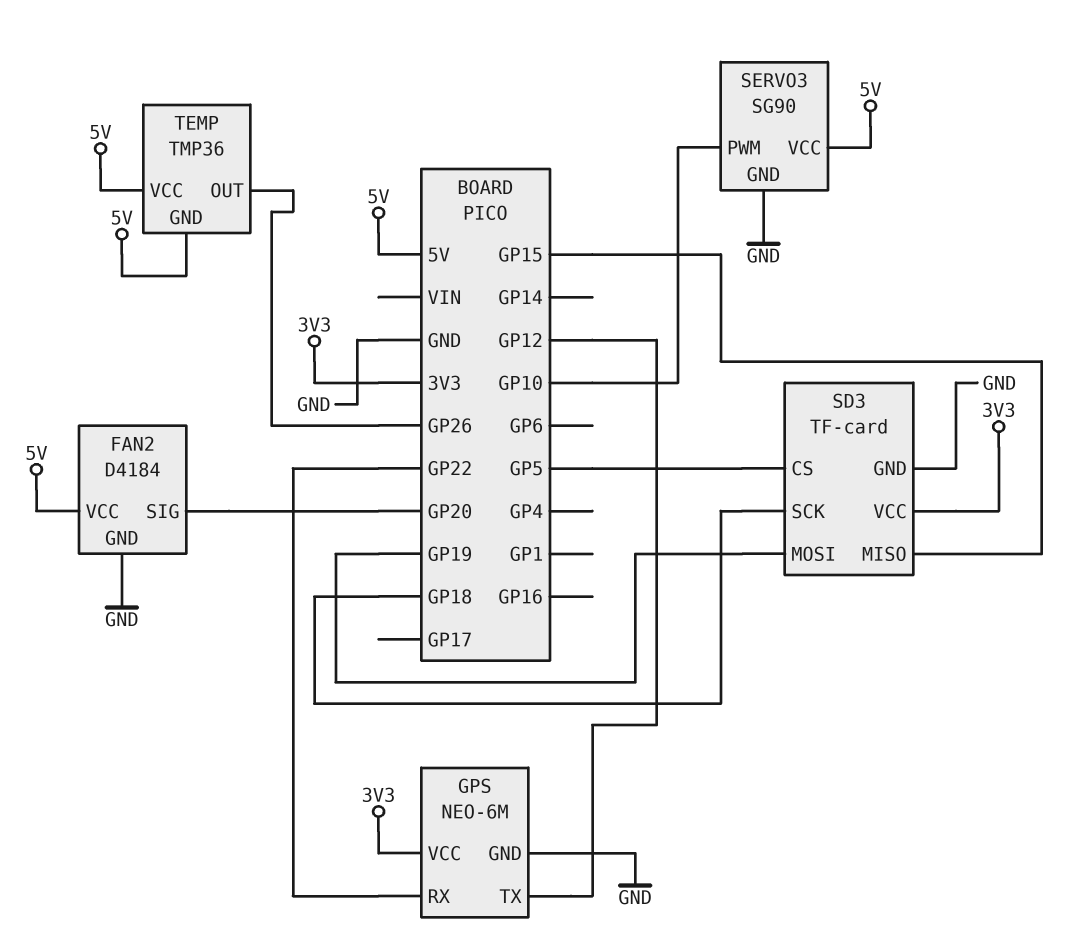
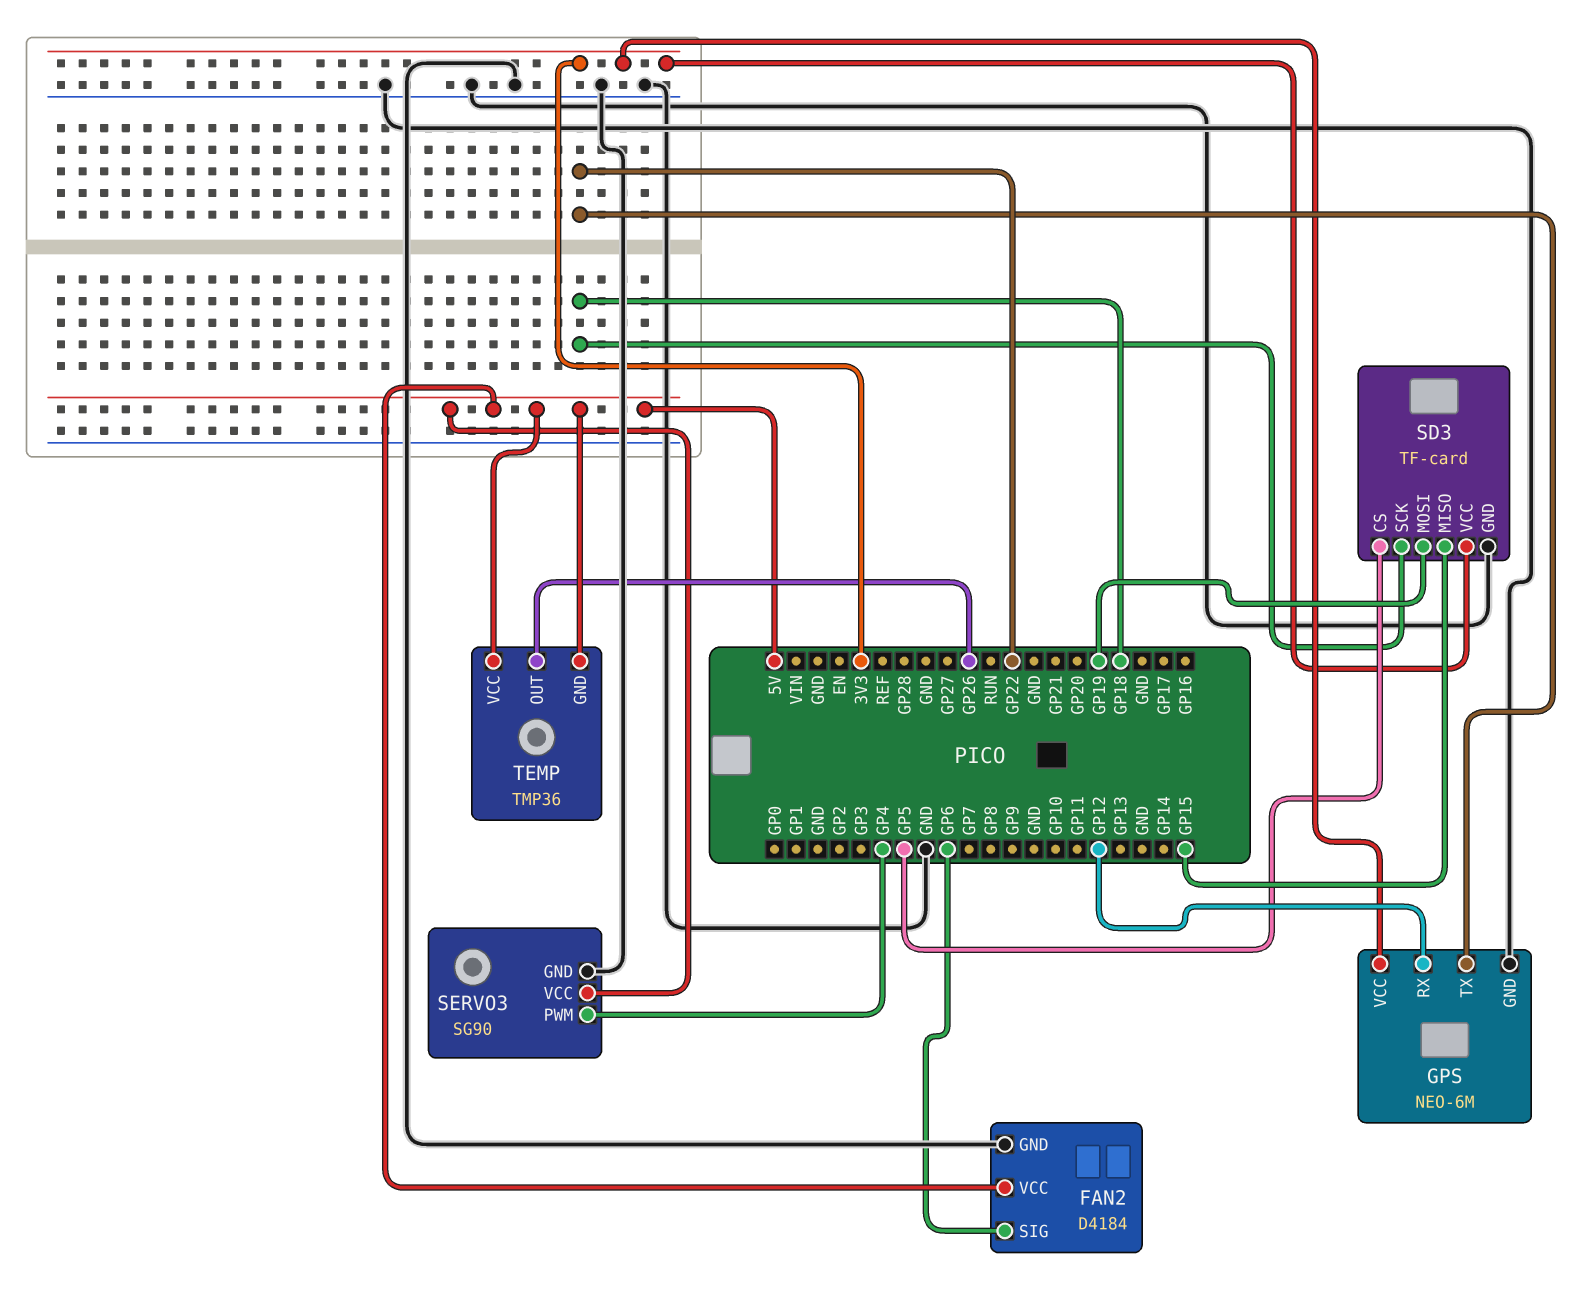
FAN2 pin SIG: GP20 -> GP6
GPS pin RX: GP22 -> GP12
GPS pin TX: GP12 -> GP22
SERVO3 pin PWM: GP10 -> GP4

